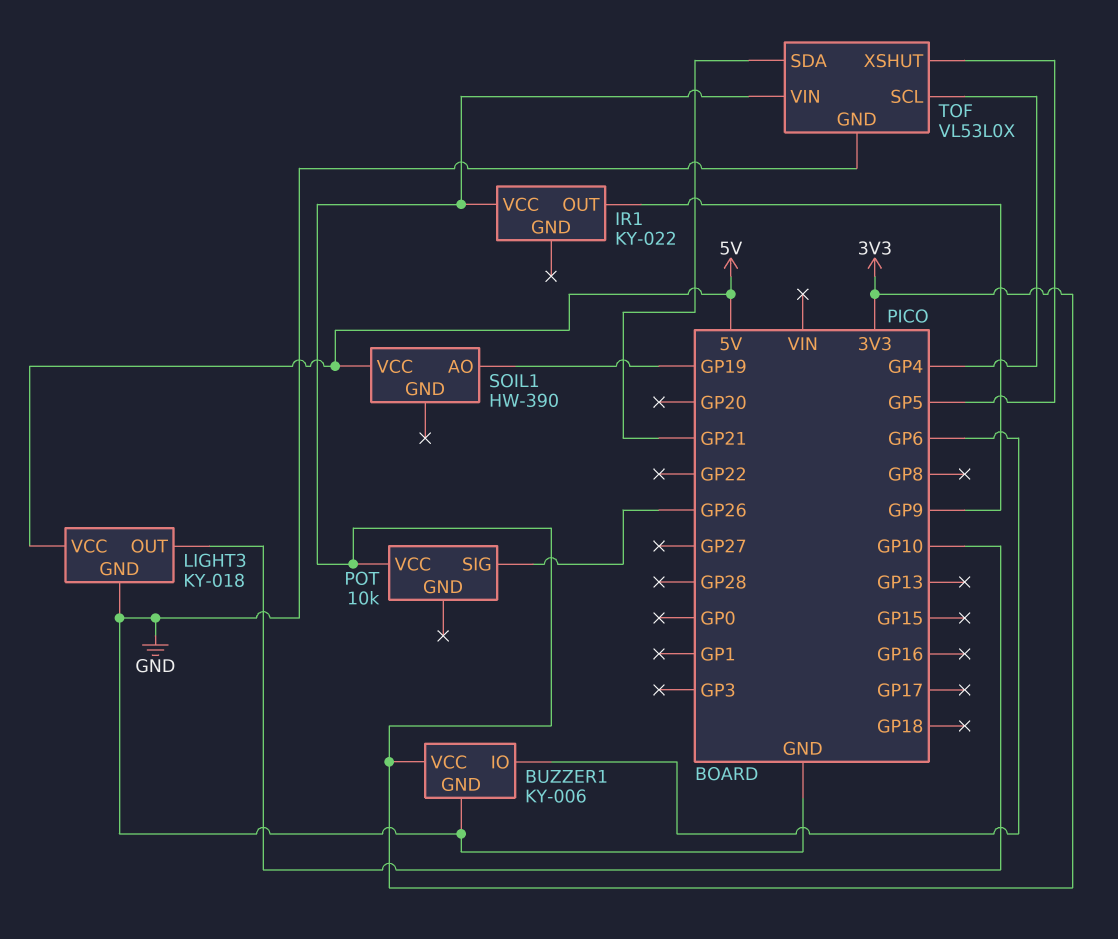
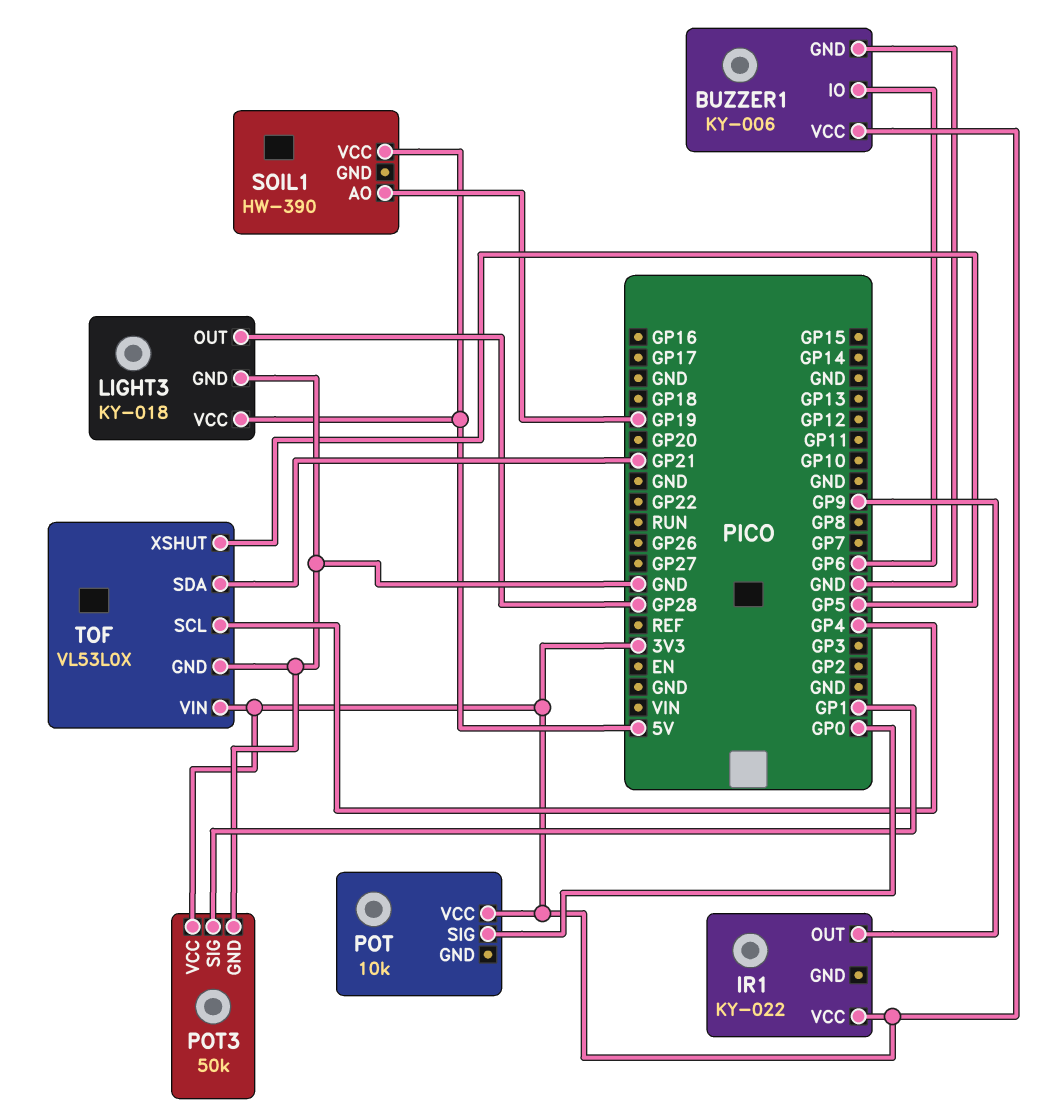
LIGHT3 pin OUT: GP10 -> GP28
POT pin SIG: GP26 -> GP0
POT3: none -> 50k
POT3 pin GND: none -> GND
POT3 pin SIG: none -> GP1
POT3 pin VCC: none -> 3V3

